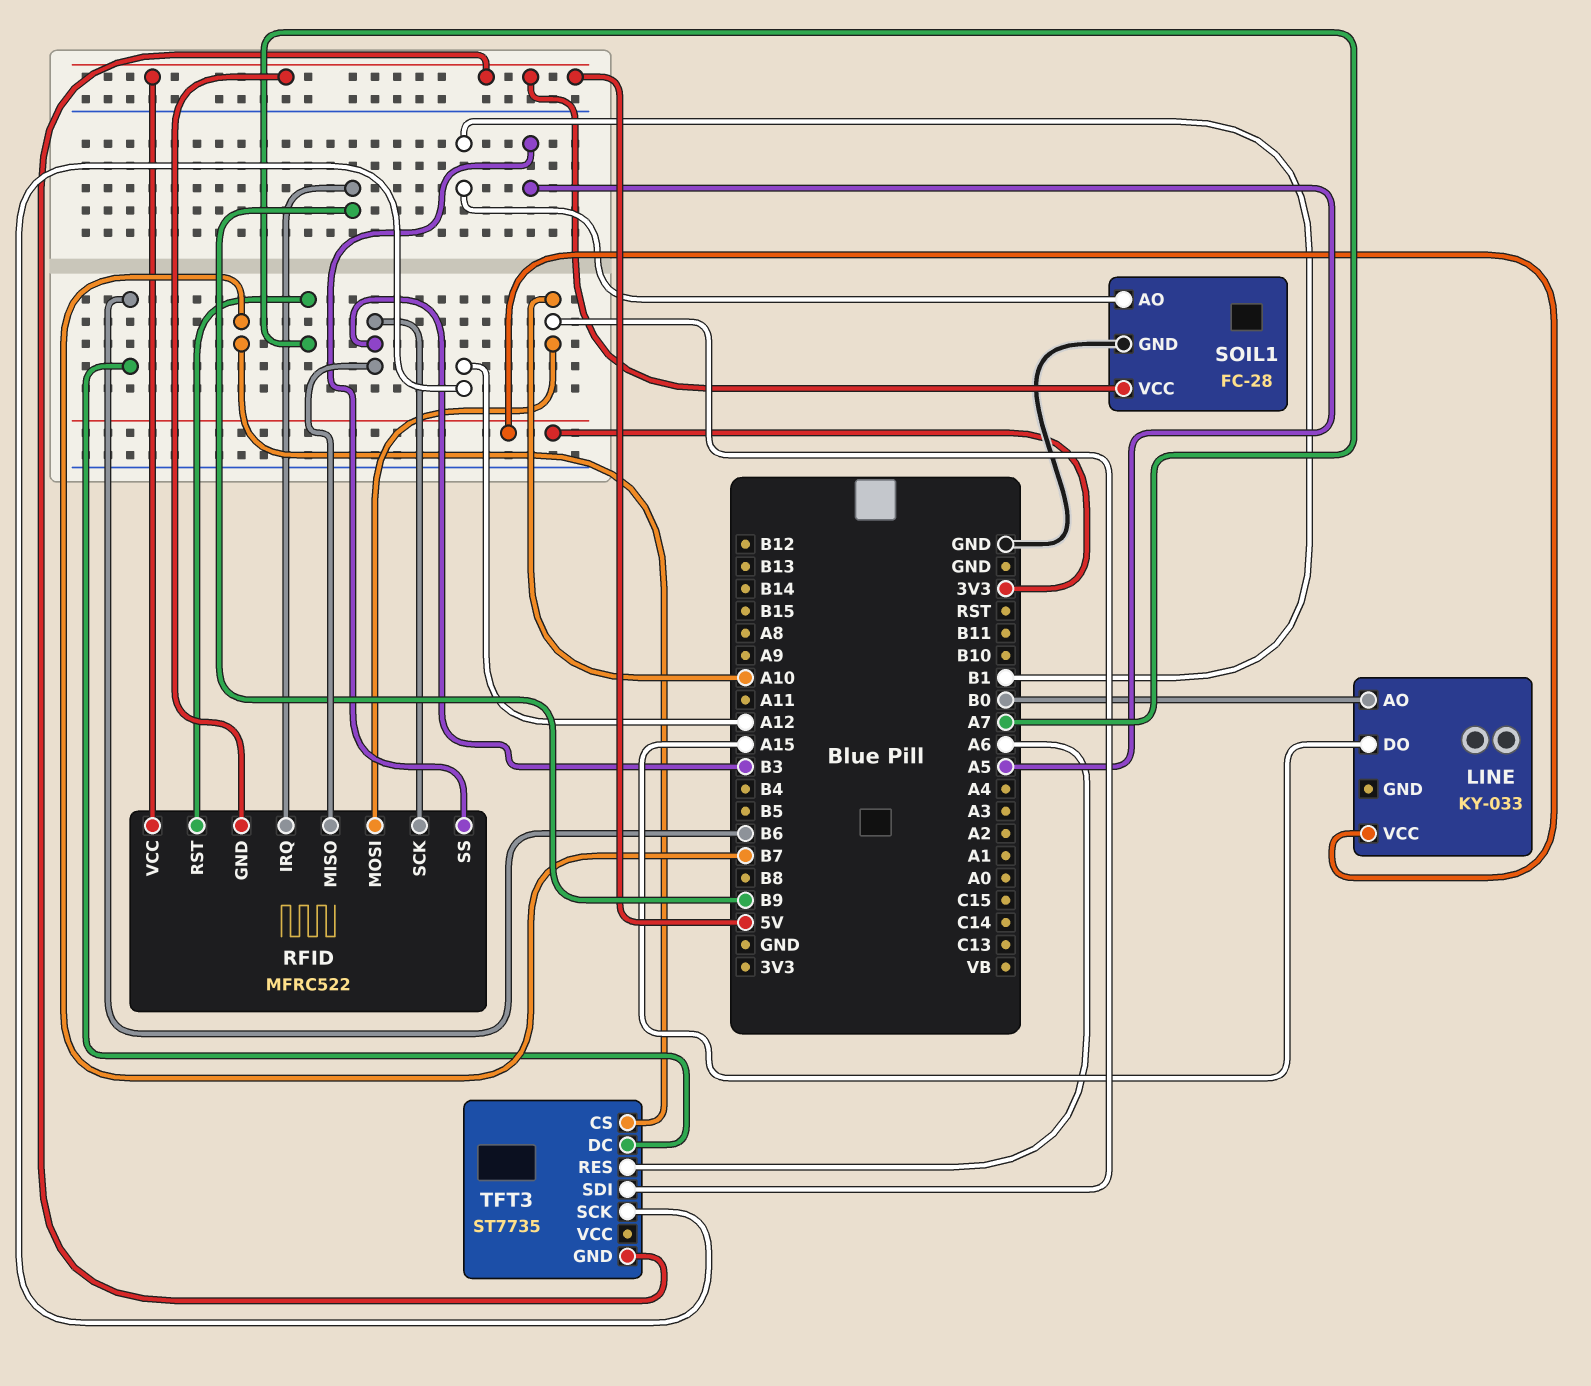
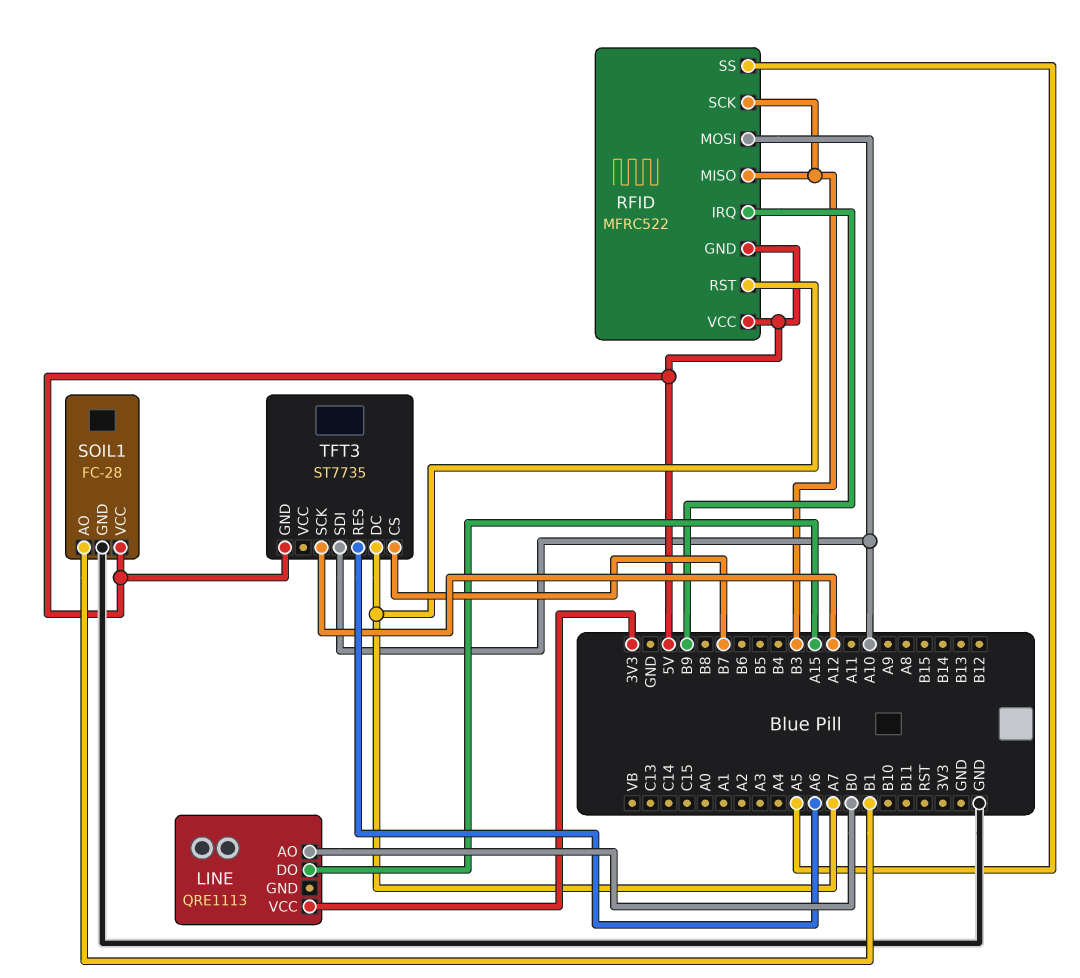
LINE: KY-033 -> QRE1113
TFT3 pin DC: B6 -> A7

